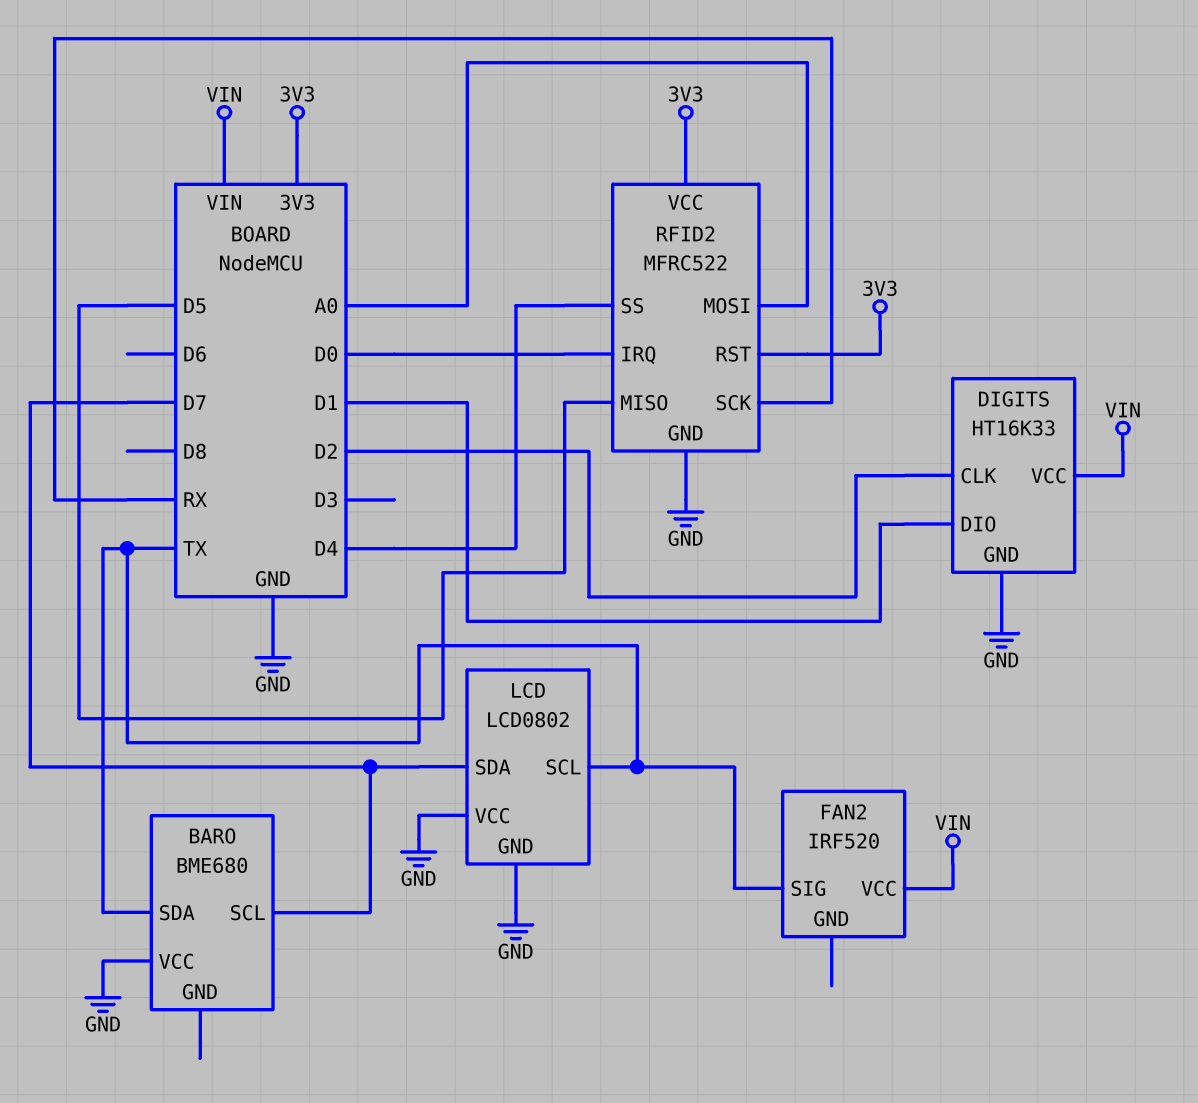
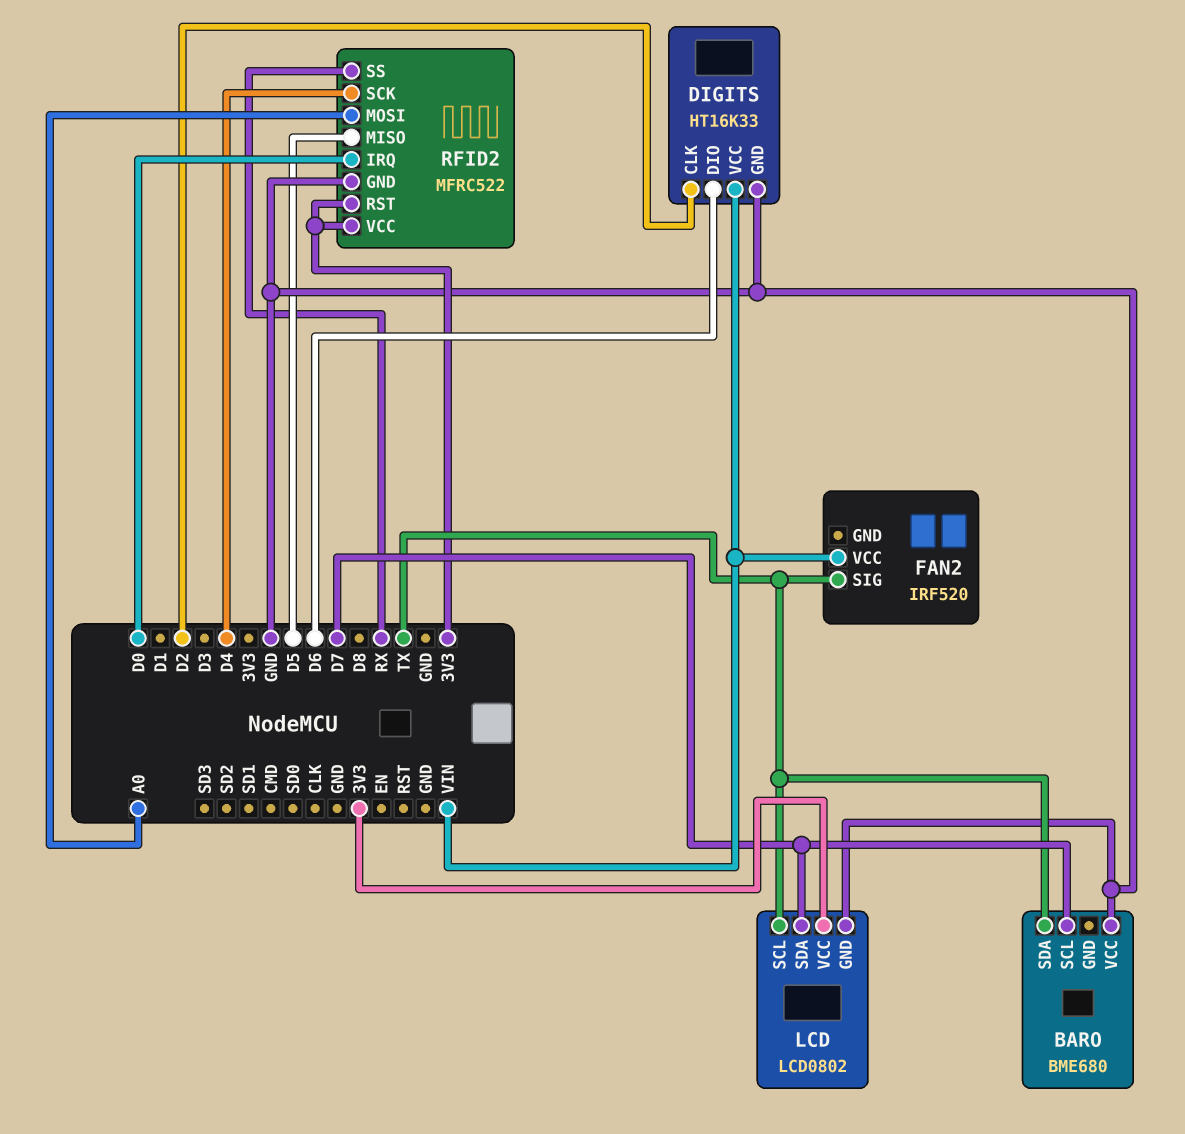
DIGITS pin DIO: D1 -> D6
LCD pin VCC: GND -> 3V3
RFID2 pin SCK: RX -> D4
RFID2 pin SS: D4 -> RX

